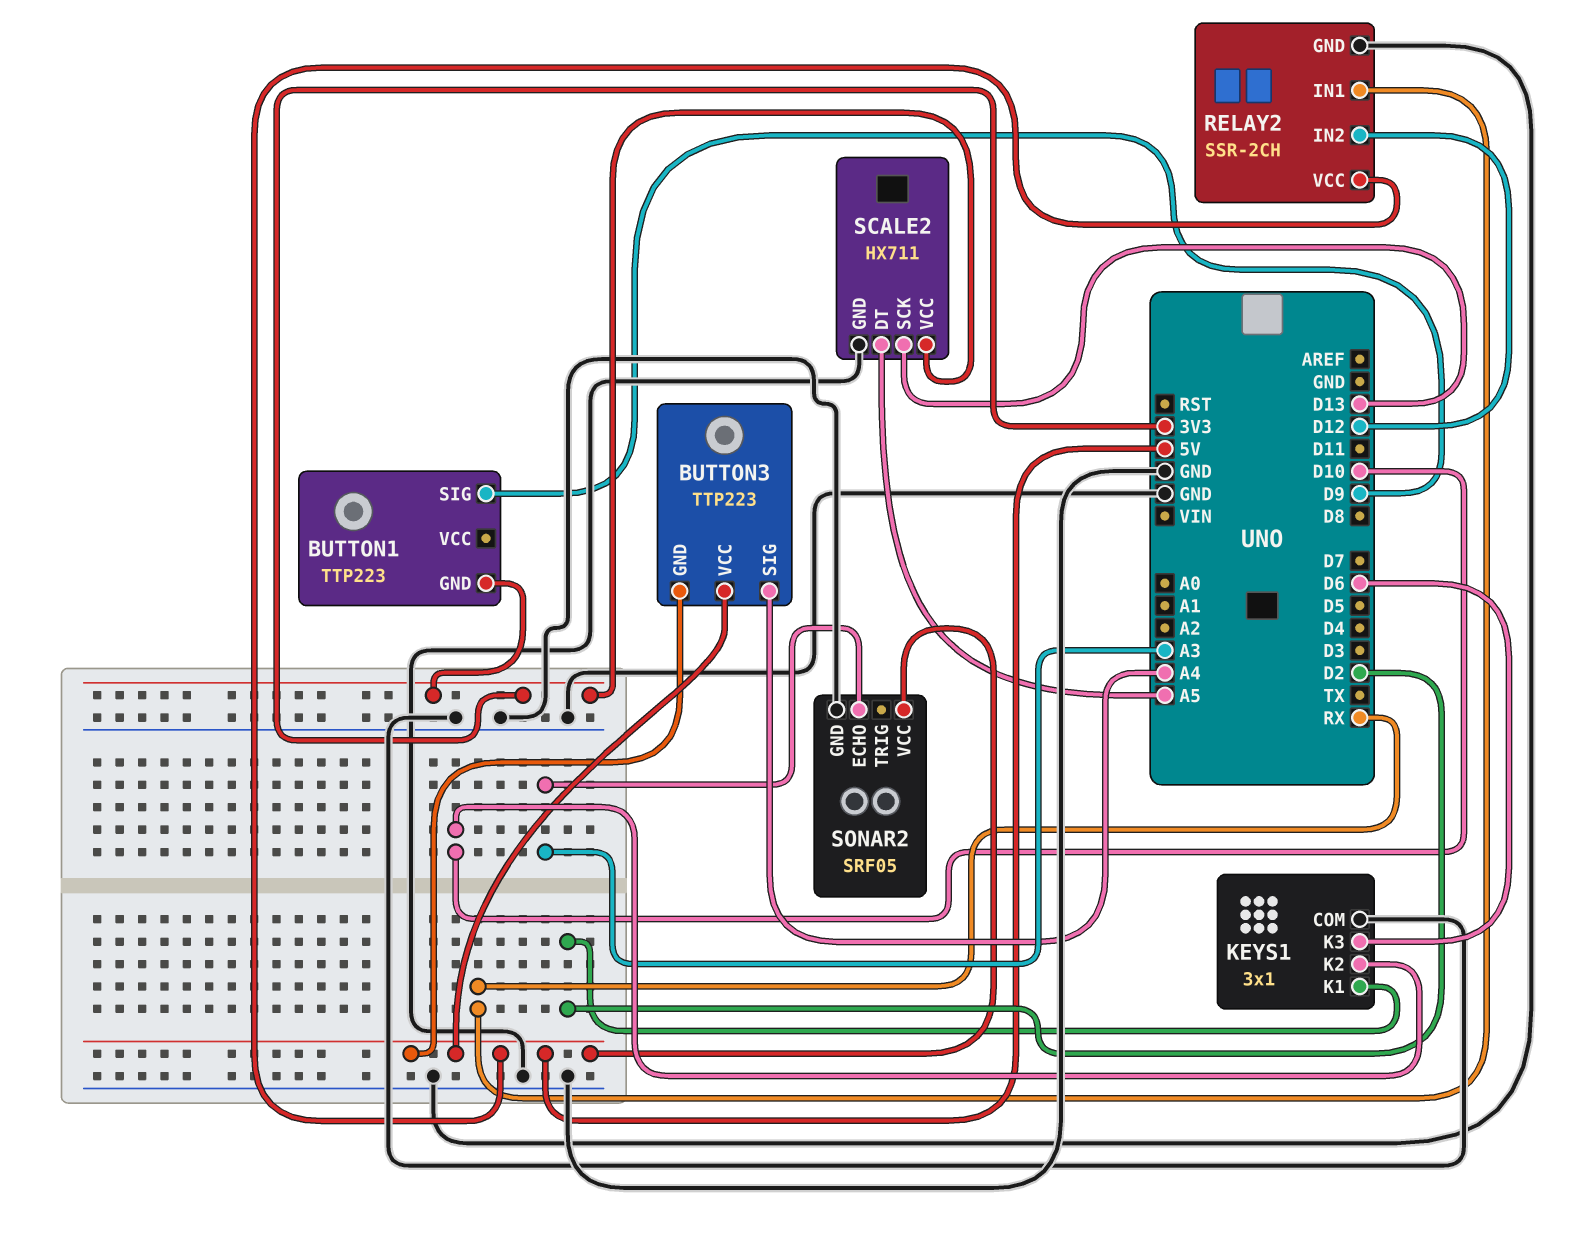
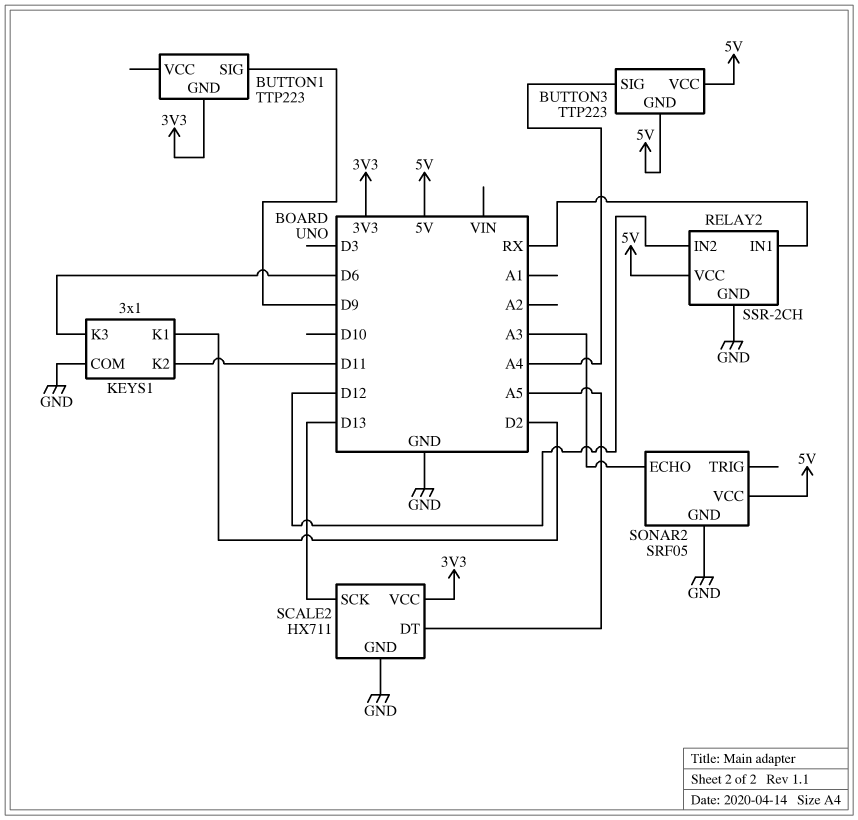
KEYS1 pin K2: D10 -> D11

